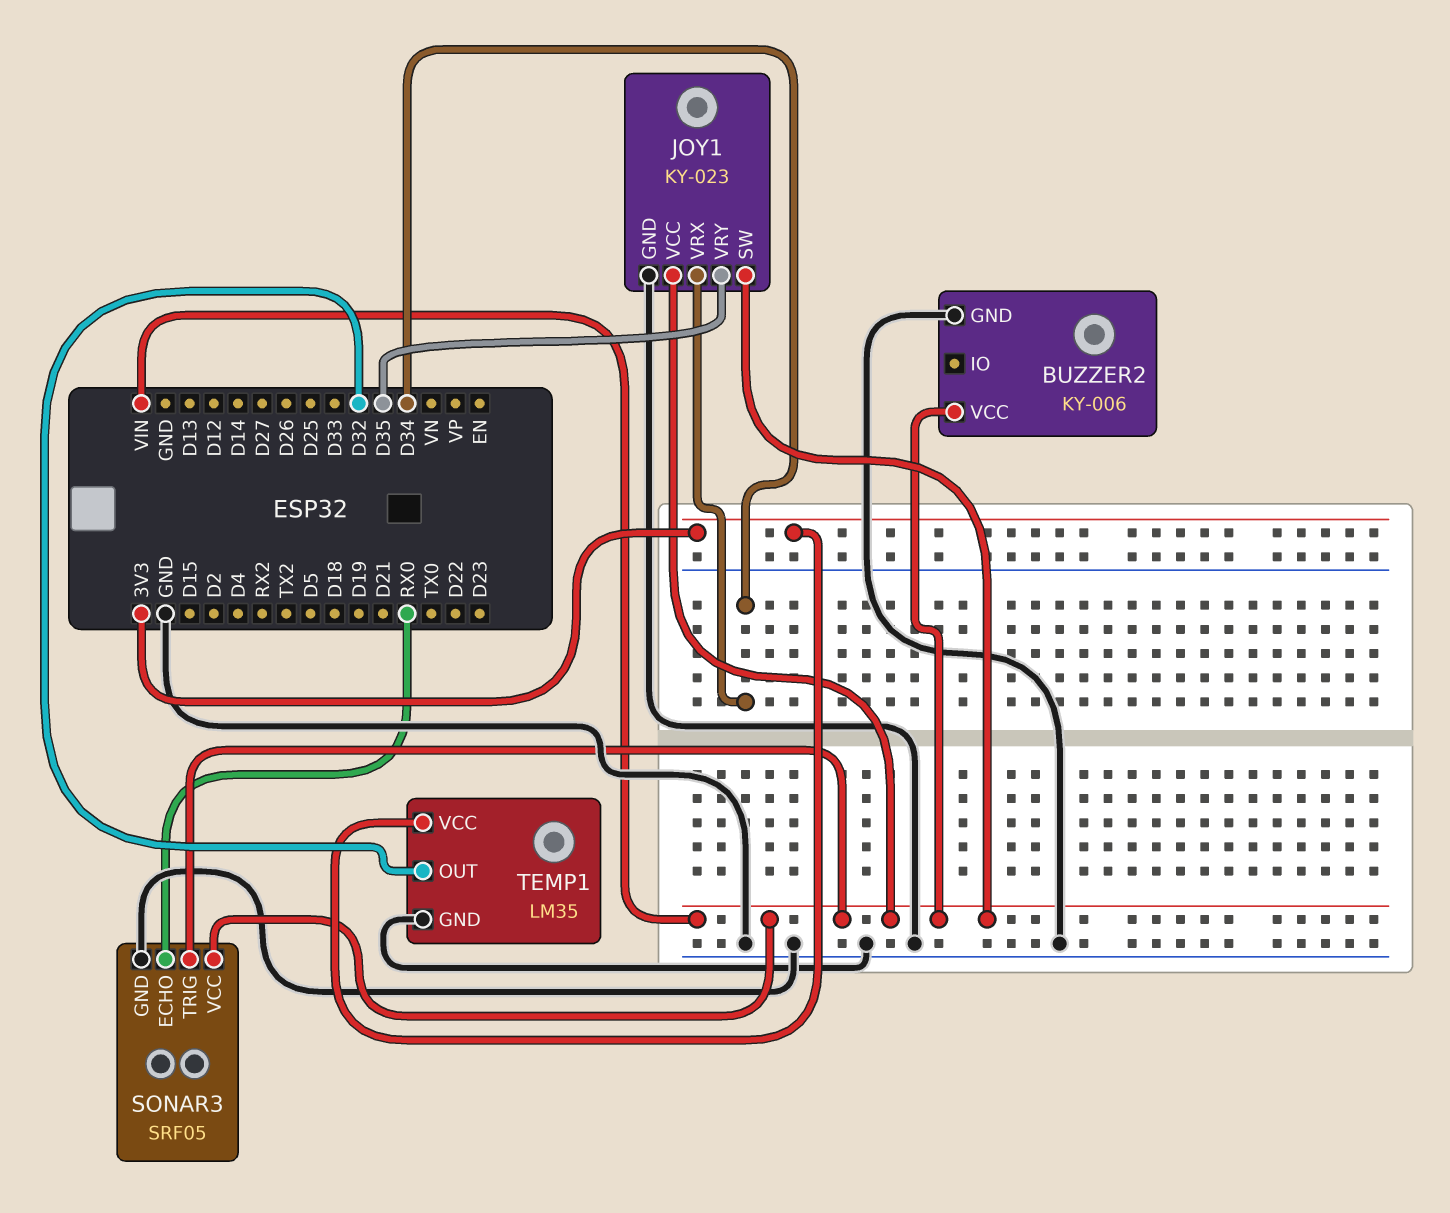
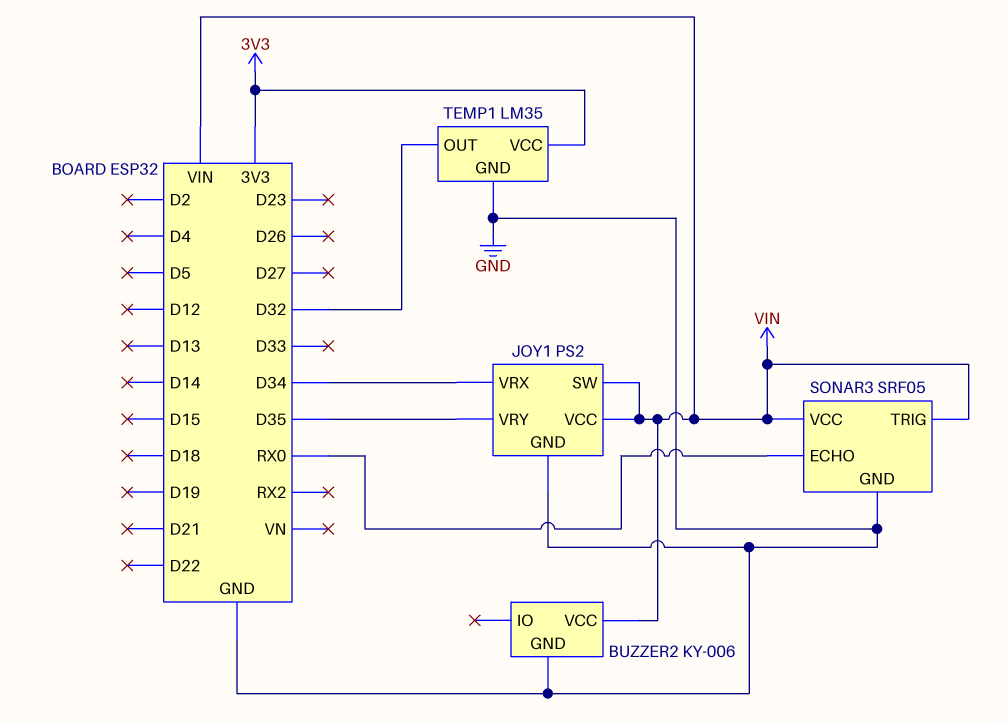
JOY1: KY-023 -> PS2

